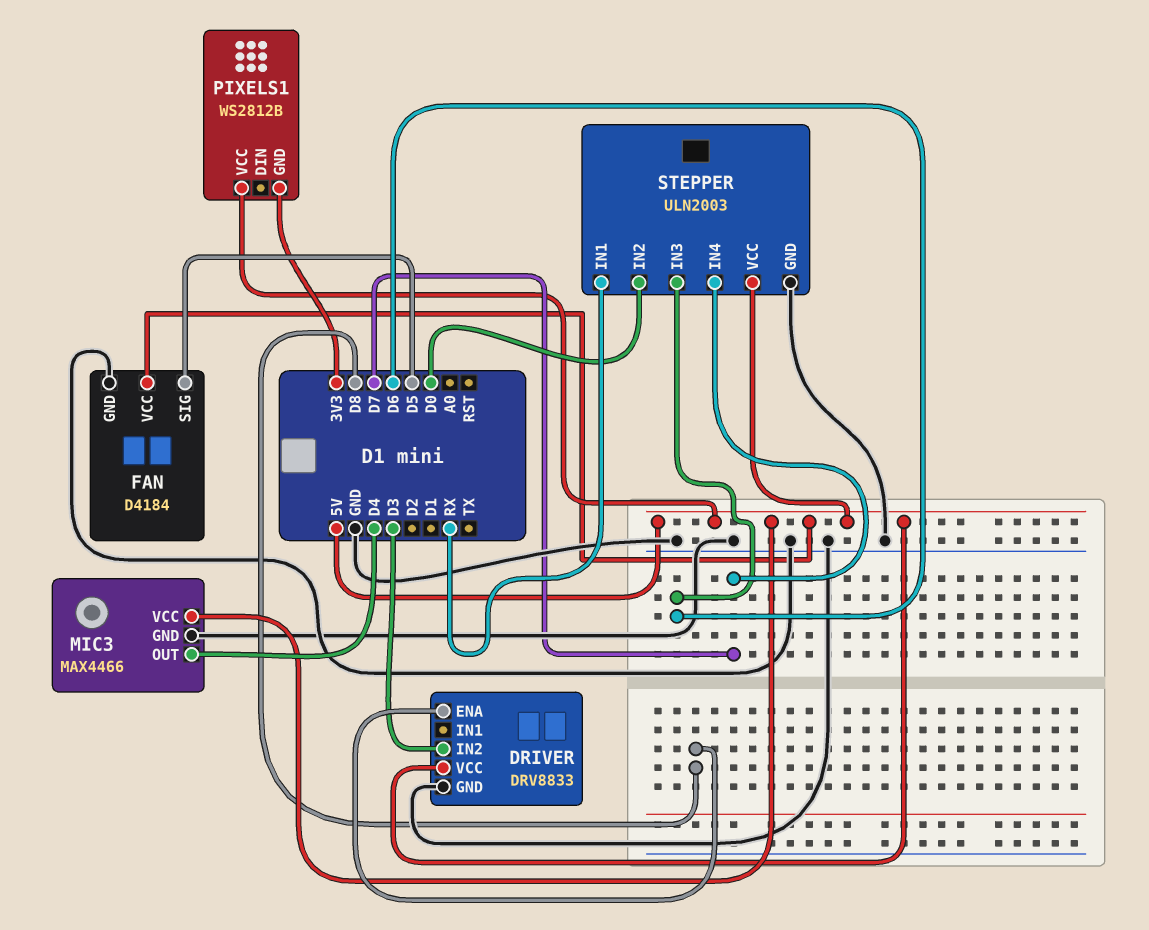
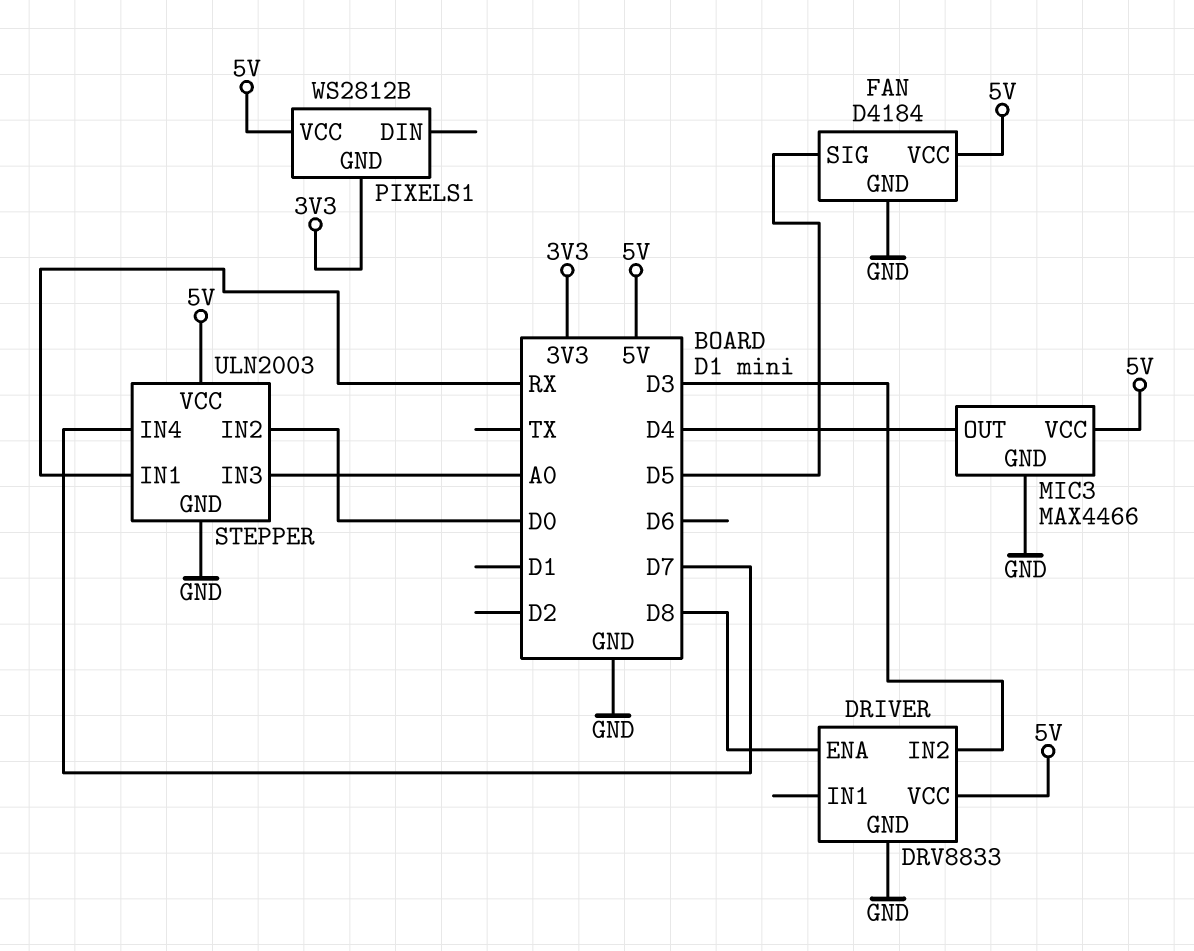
STEPPER pin IN3: D6 -> A0

